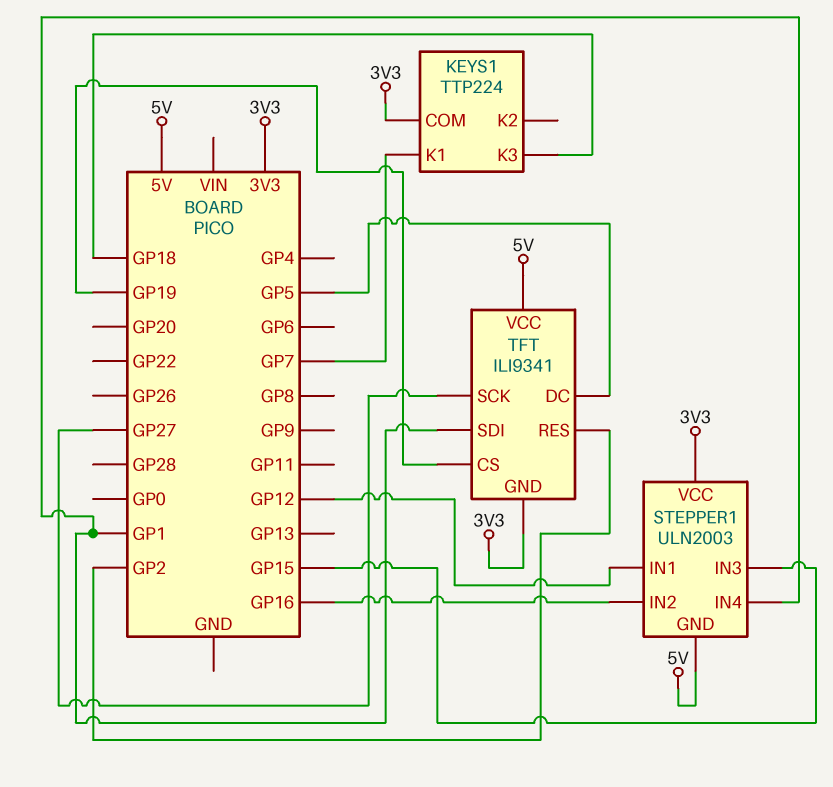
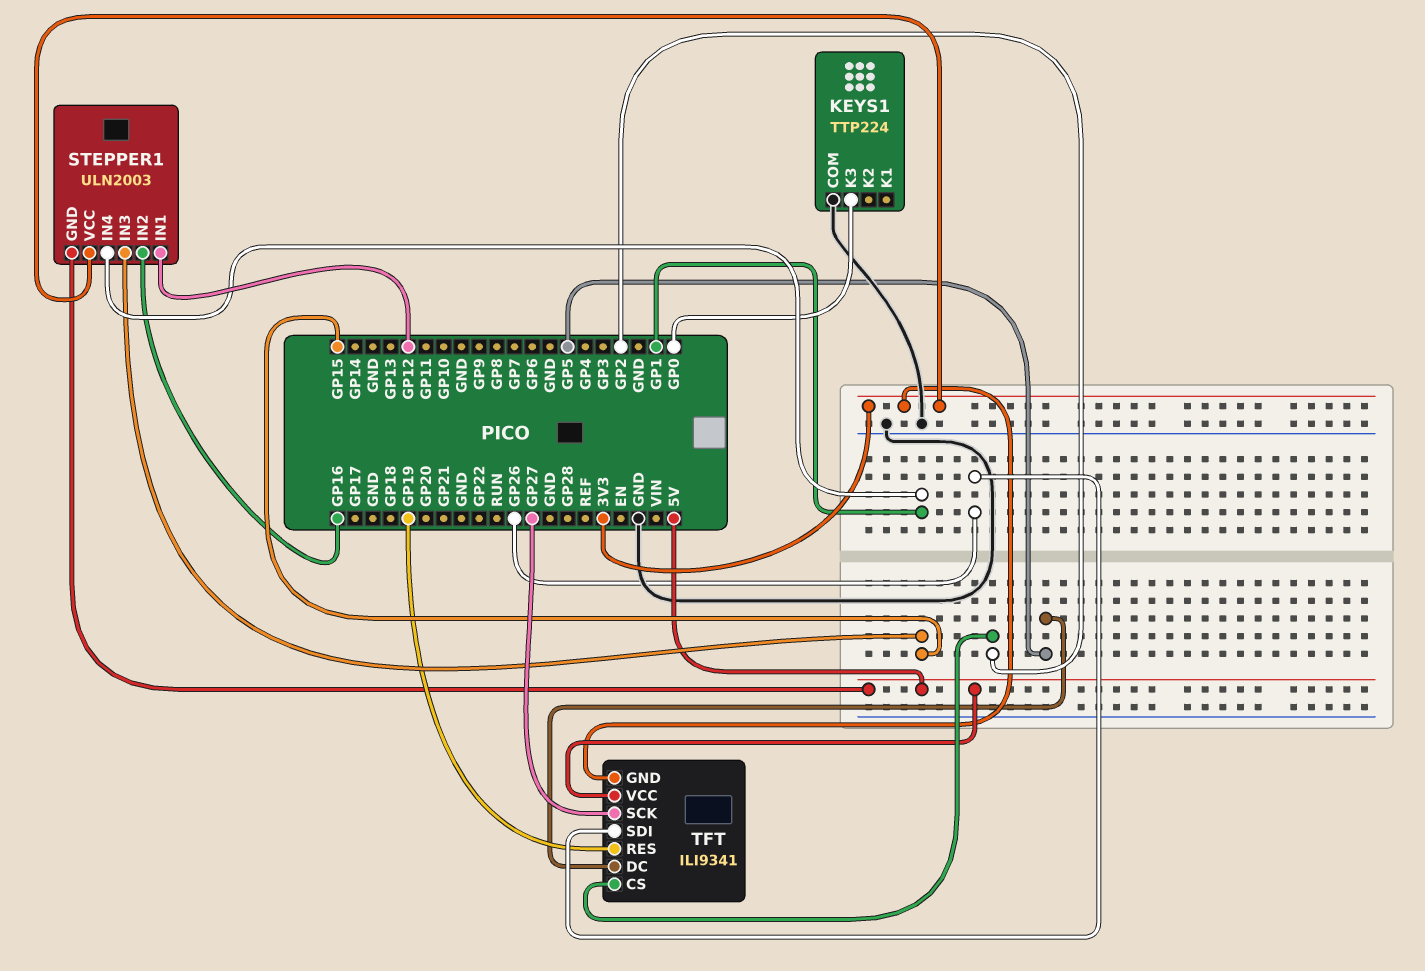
KEYS1 pin COM: 3V3 -> GND
KEYS1 pin K1: GP7 -> none
KEYS1 pin K3: GP18 -> GP0
TFT pin CS: GP19 -> GP2
TFT pin RES: GP2 -> GP19
TFT pin SDI: GP1 -> GP26

